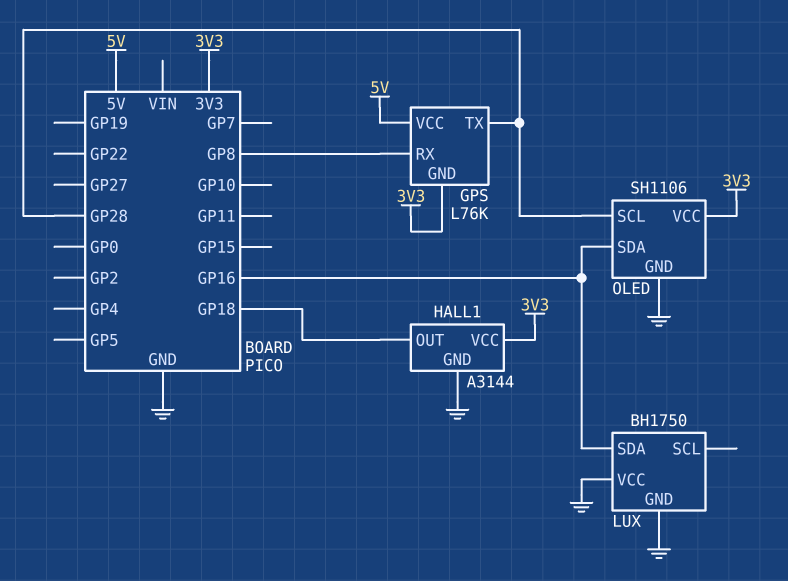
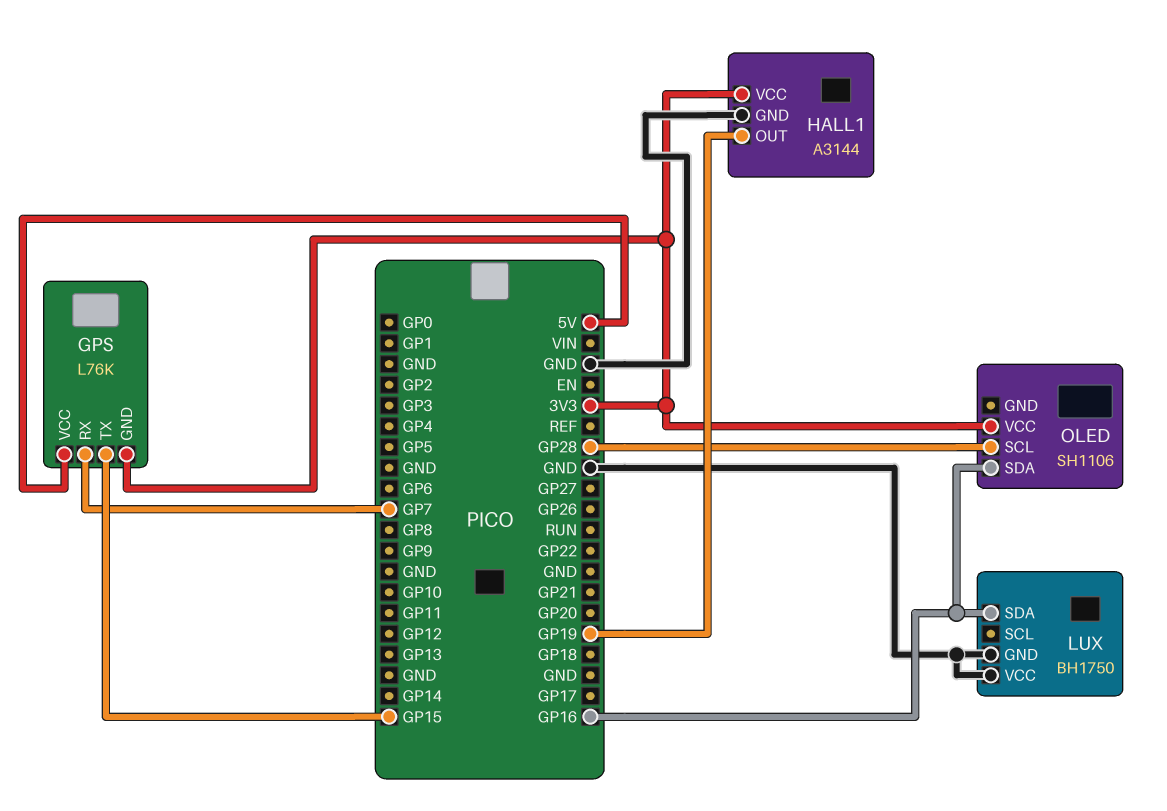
GPS pin RX: GP8 -> GP7
GPS pin TX: GP28 -> GP15
HALL1 pin OUT: GP18 -> GP19
OLED pin GND: GND -> none

